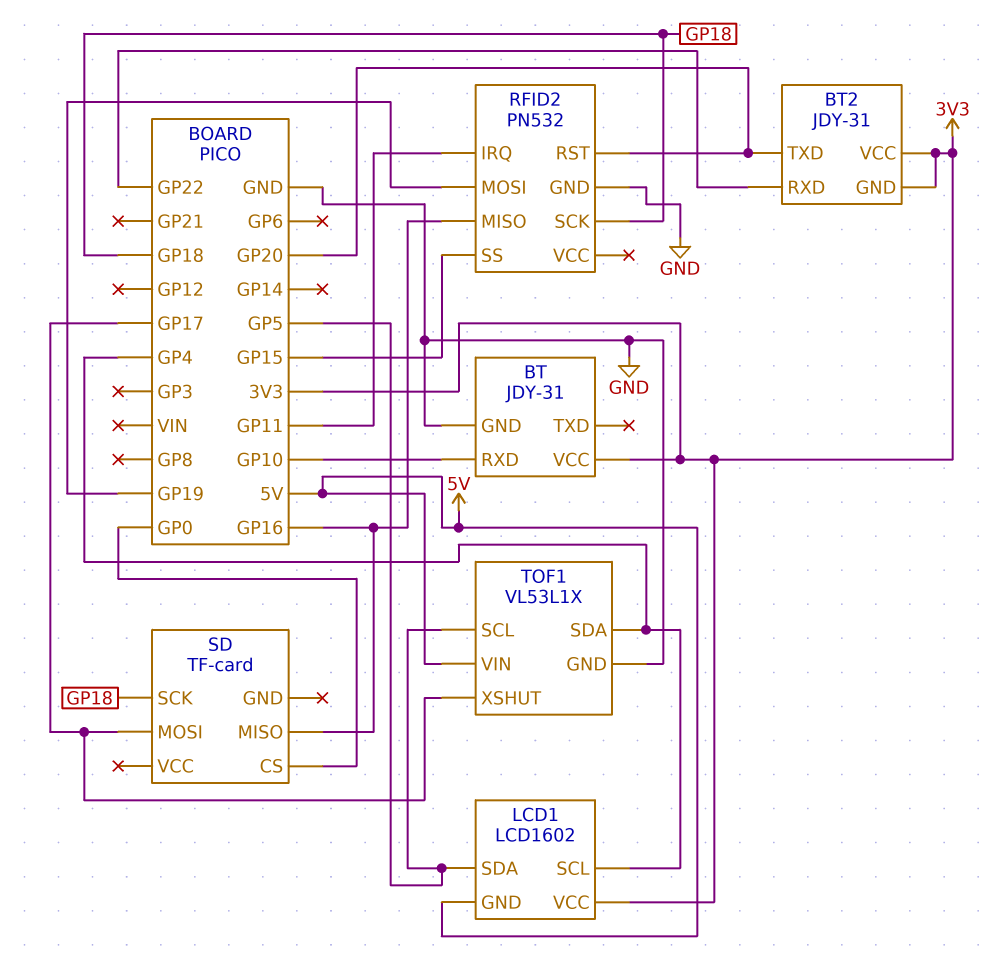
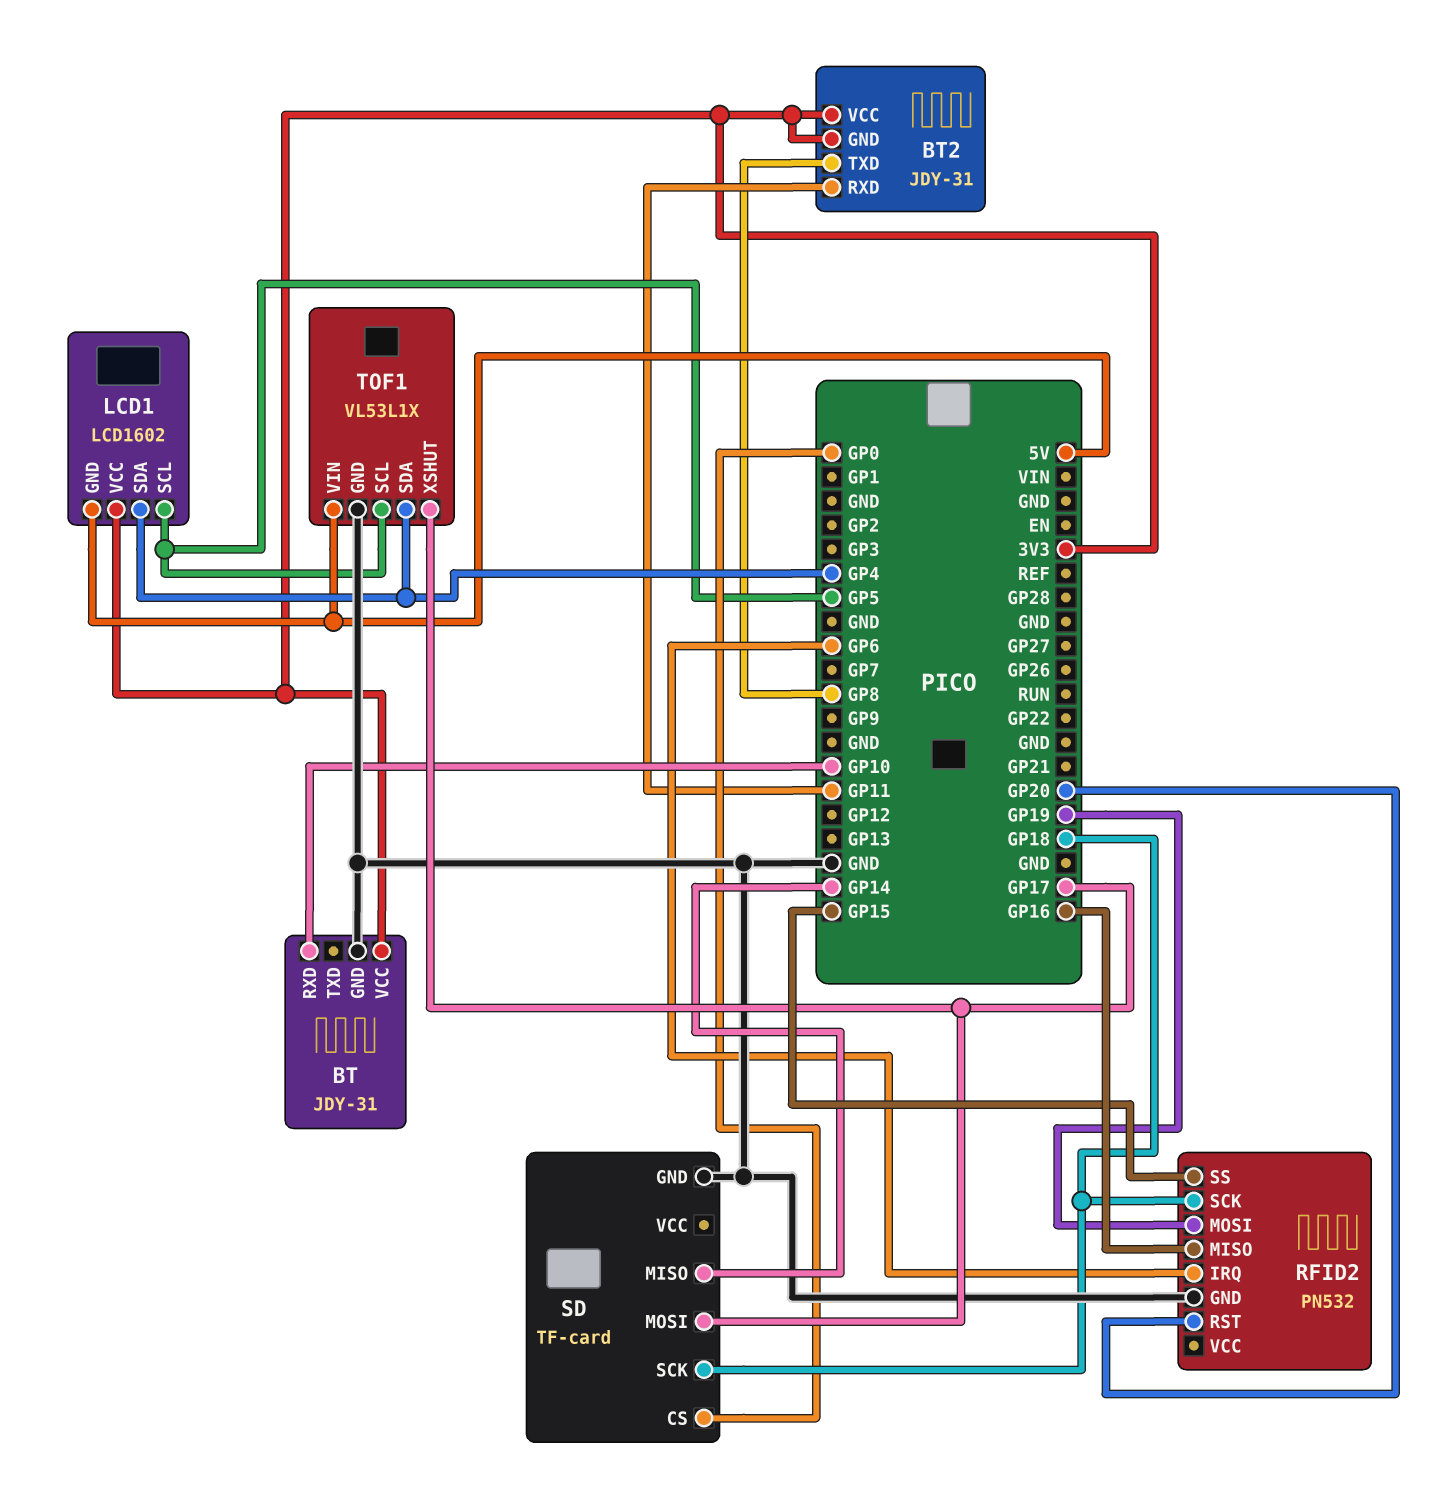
BT2 pin RXD: GP22 -> GP11
BT2 pin TXD: GP20 -> GP8
LCD1 pin SCL: GP4 -> GP5
LCD1 pin SDA: GP5 -> GP4
RFID2 pin IRQ: GP11 -> GP6
SD pin GND: none -> GND
SD pin MISO: GP16 -> GP14

